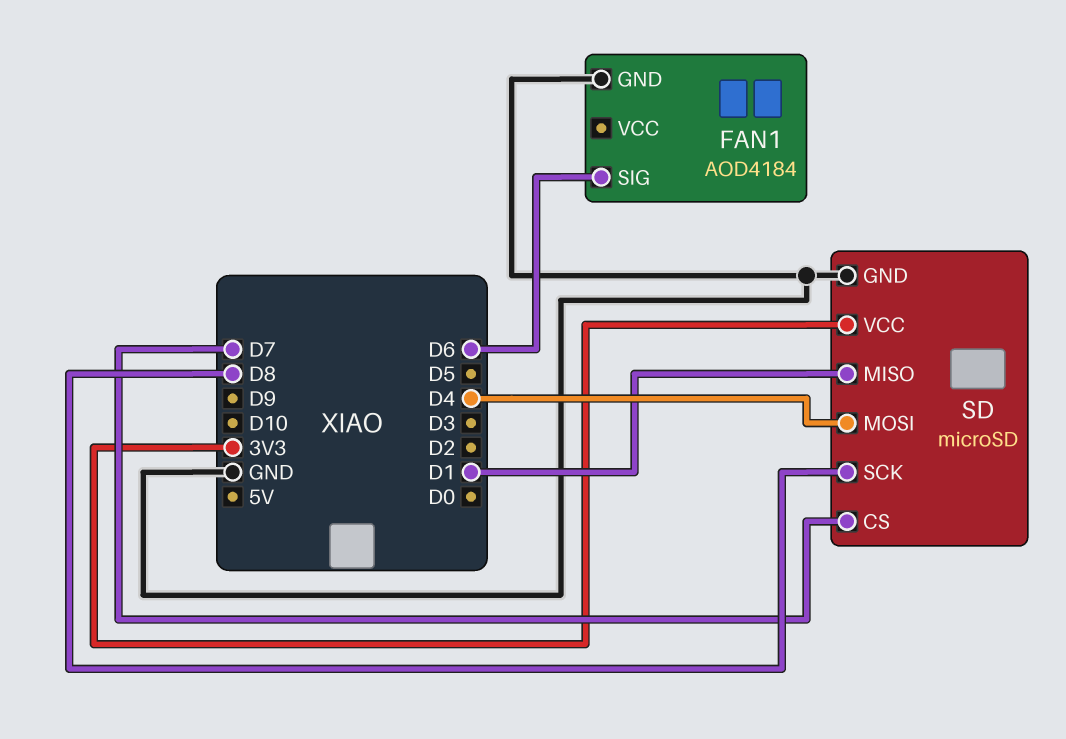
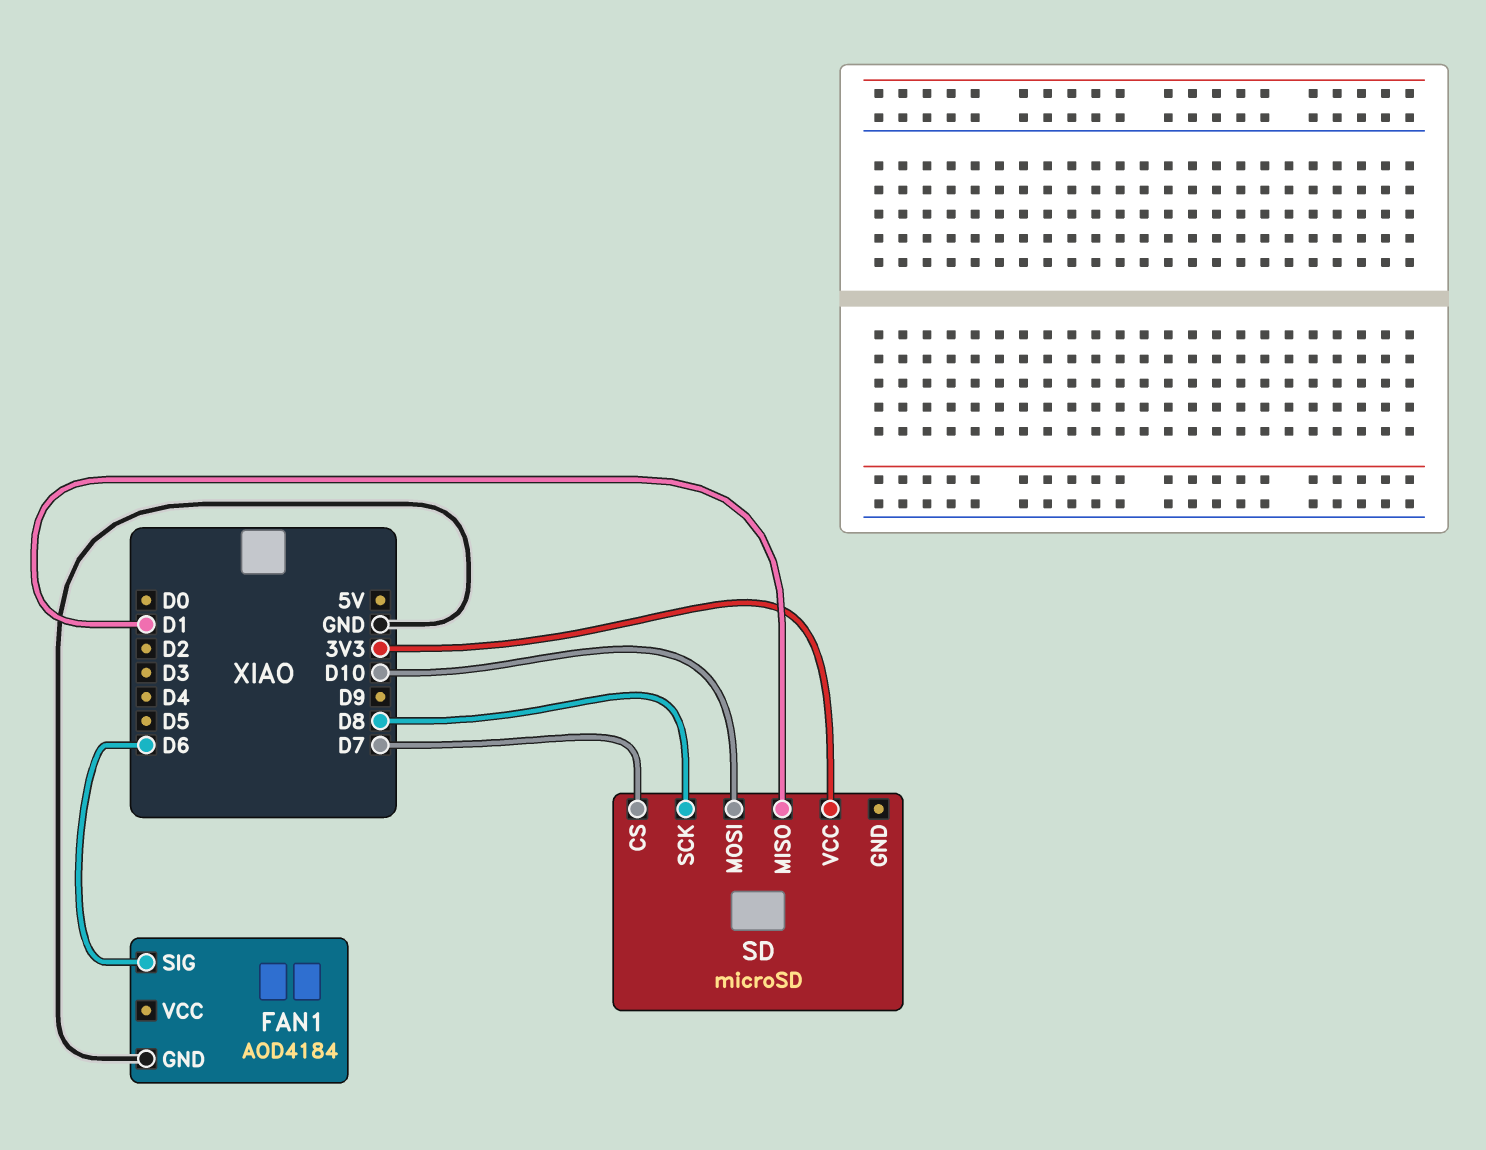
SD pin GND: GND -> none
SD pin MOSI: D4 -> D10

